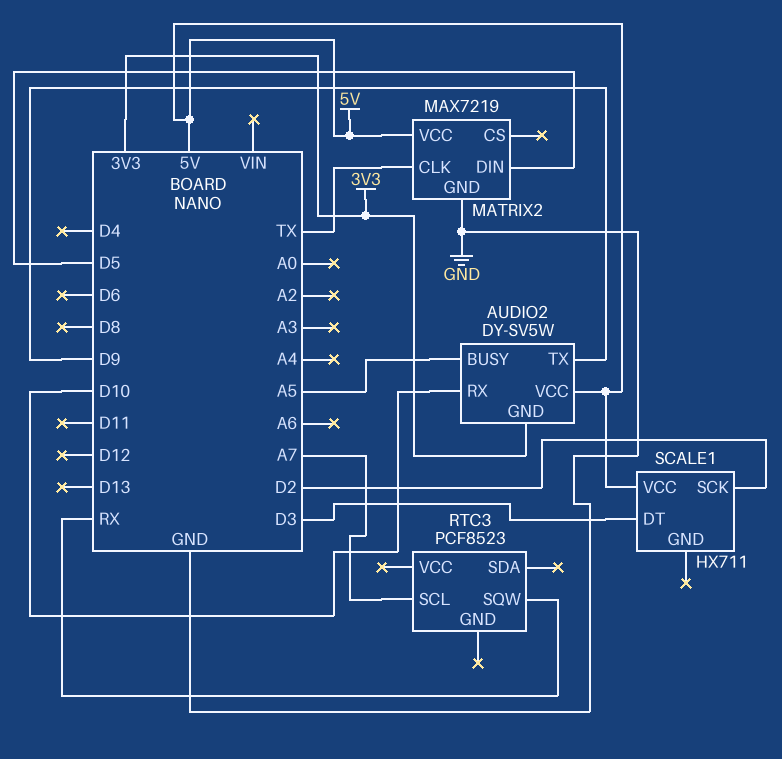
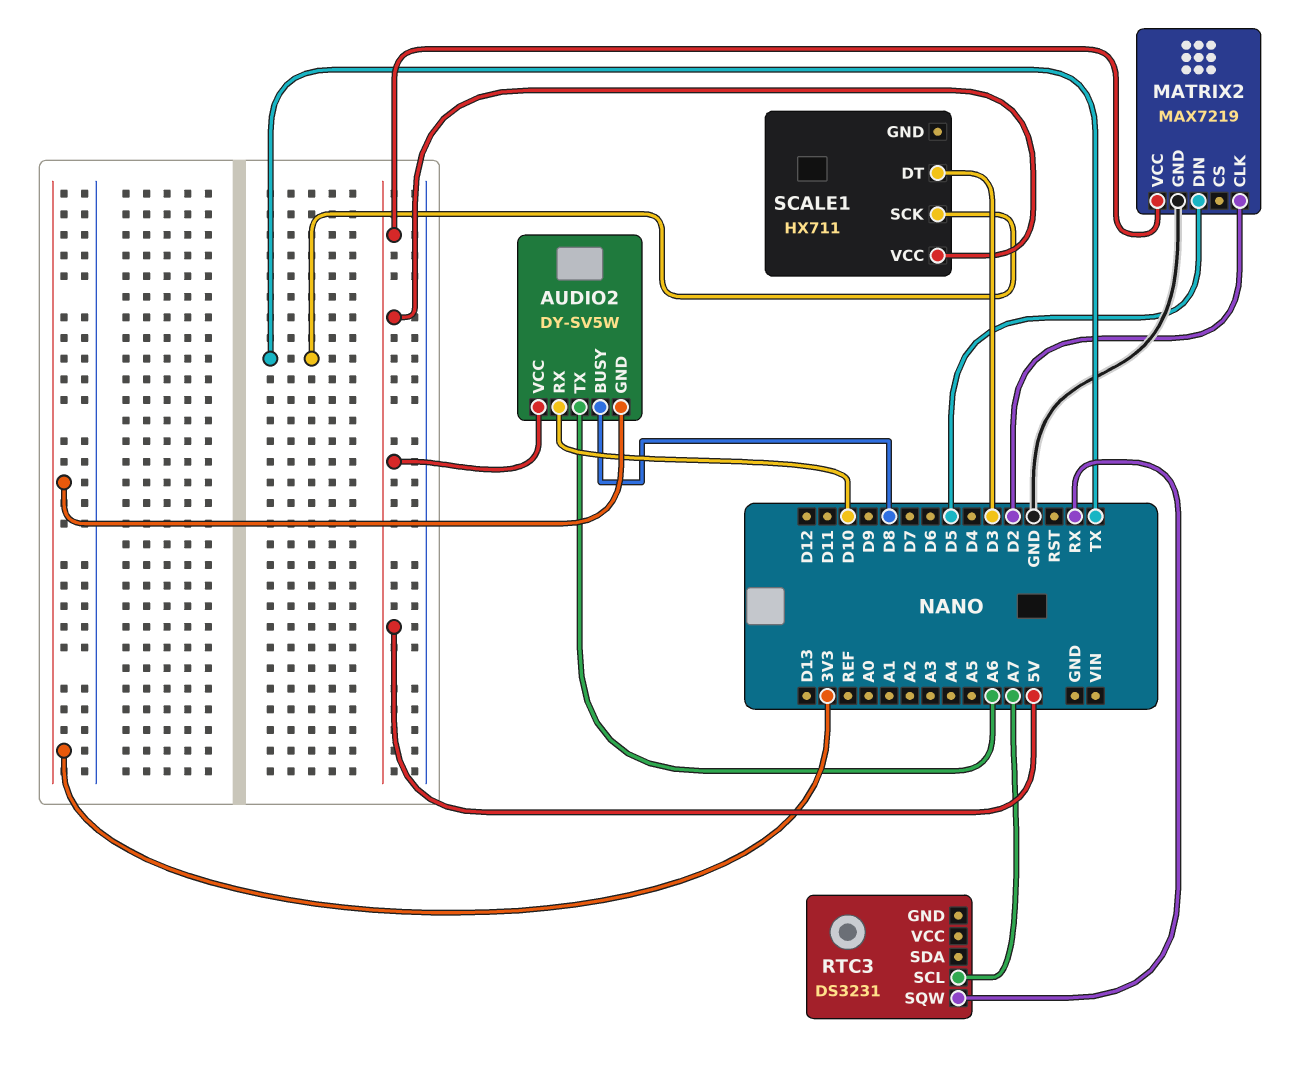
AUDIO2 pin BUSY: A5 -> D8
AUDIO2 pin TX: D9 -> A6
MATRIX2 pin CLK: TX -> D2
RTC3: PCF8523 -> DS3231
SCALE1 pin SCK: D2 -> TX

